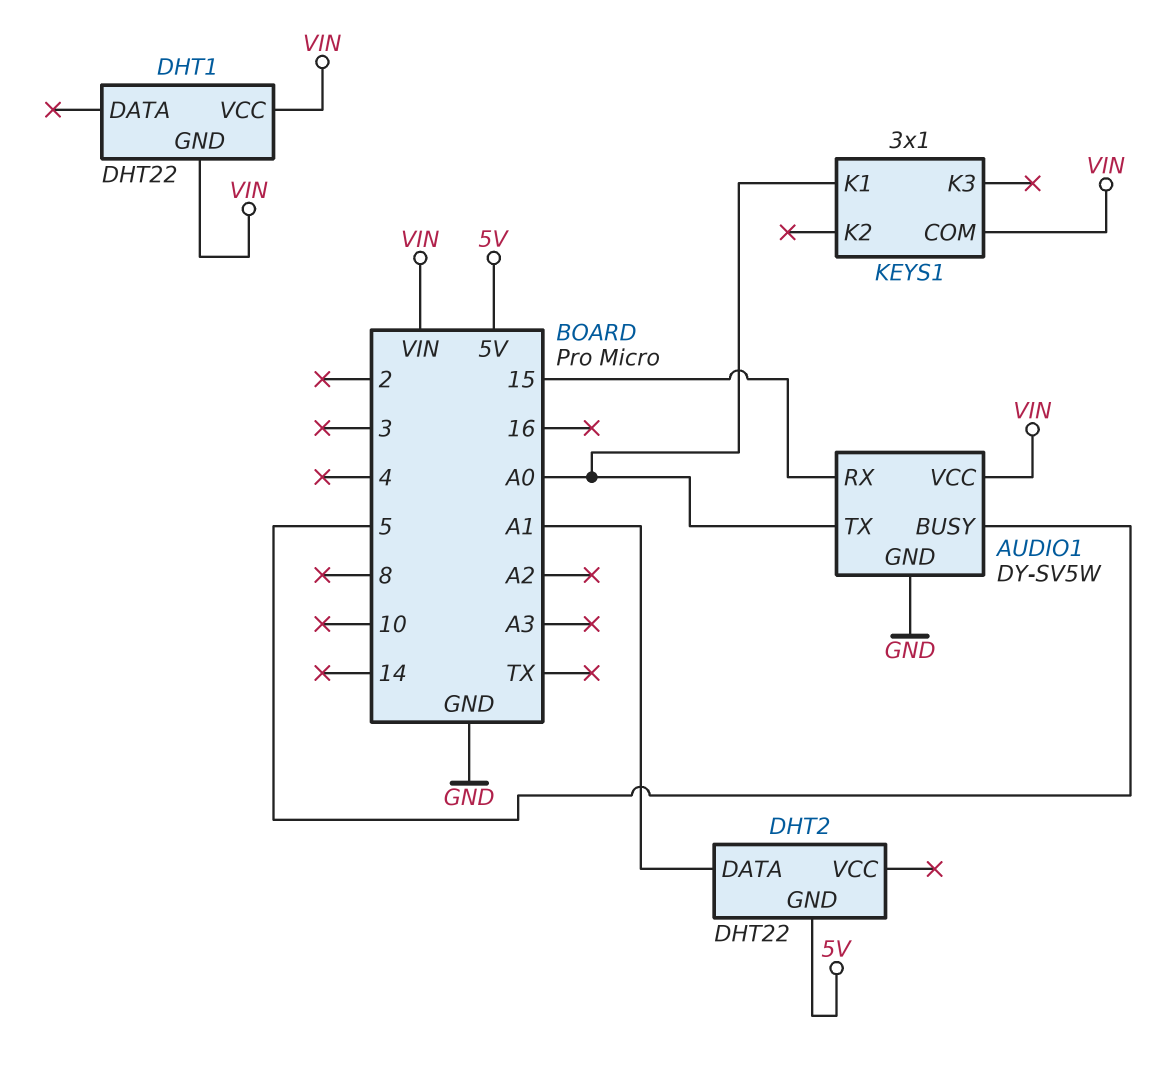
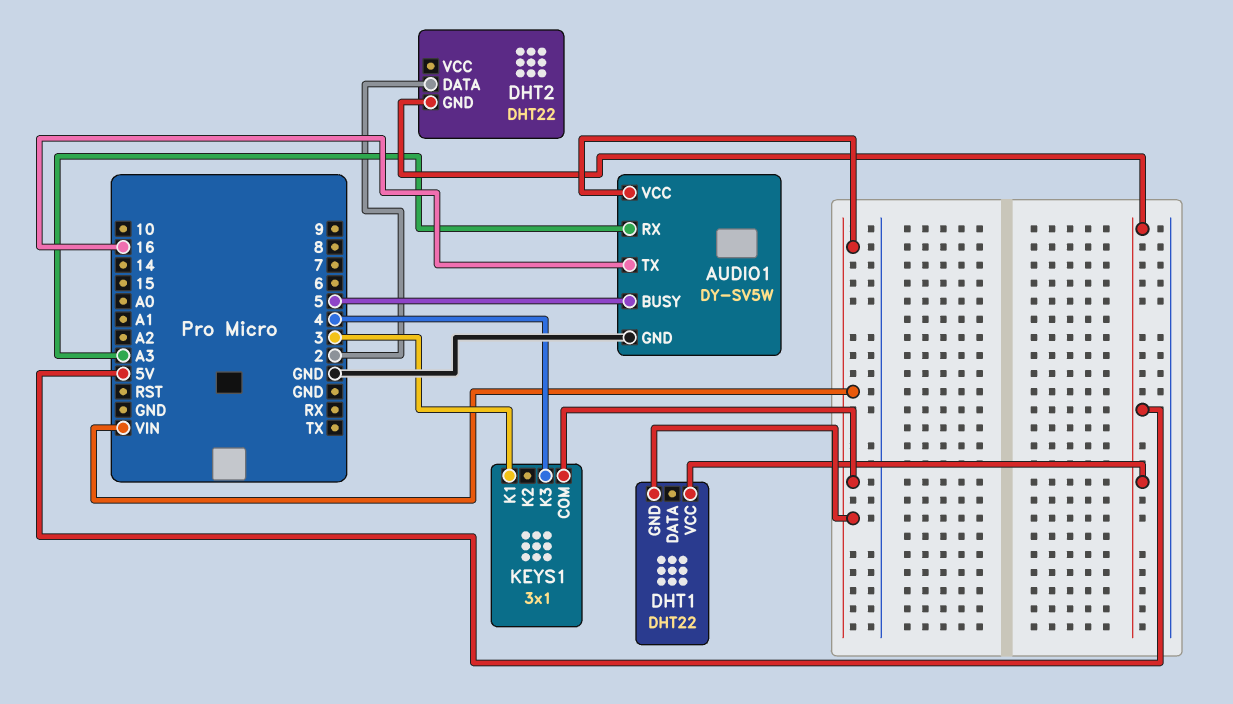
AUDIO1 pin RX: 15 -> A3
AUDIO1 pin TX: A0 -> 16
DHT1 pin VCC: VIN -> 5V
DHT2 pin DATA: A1 -> 2
KEYS1 pin K1: A0 -> 3
KEYS1 pin K3: none -> 4

